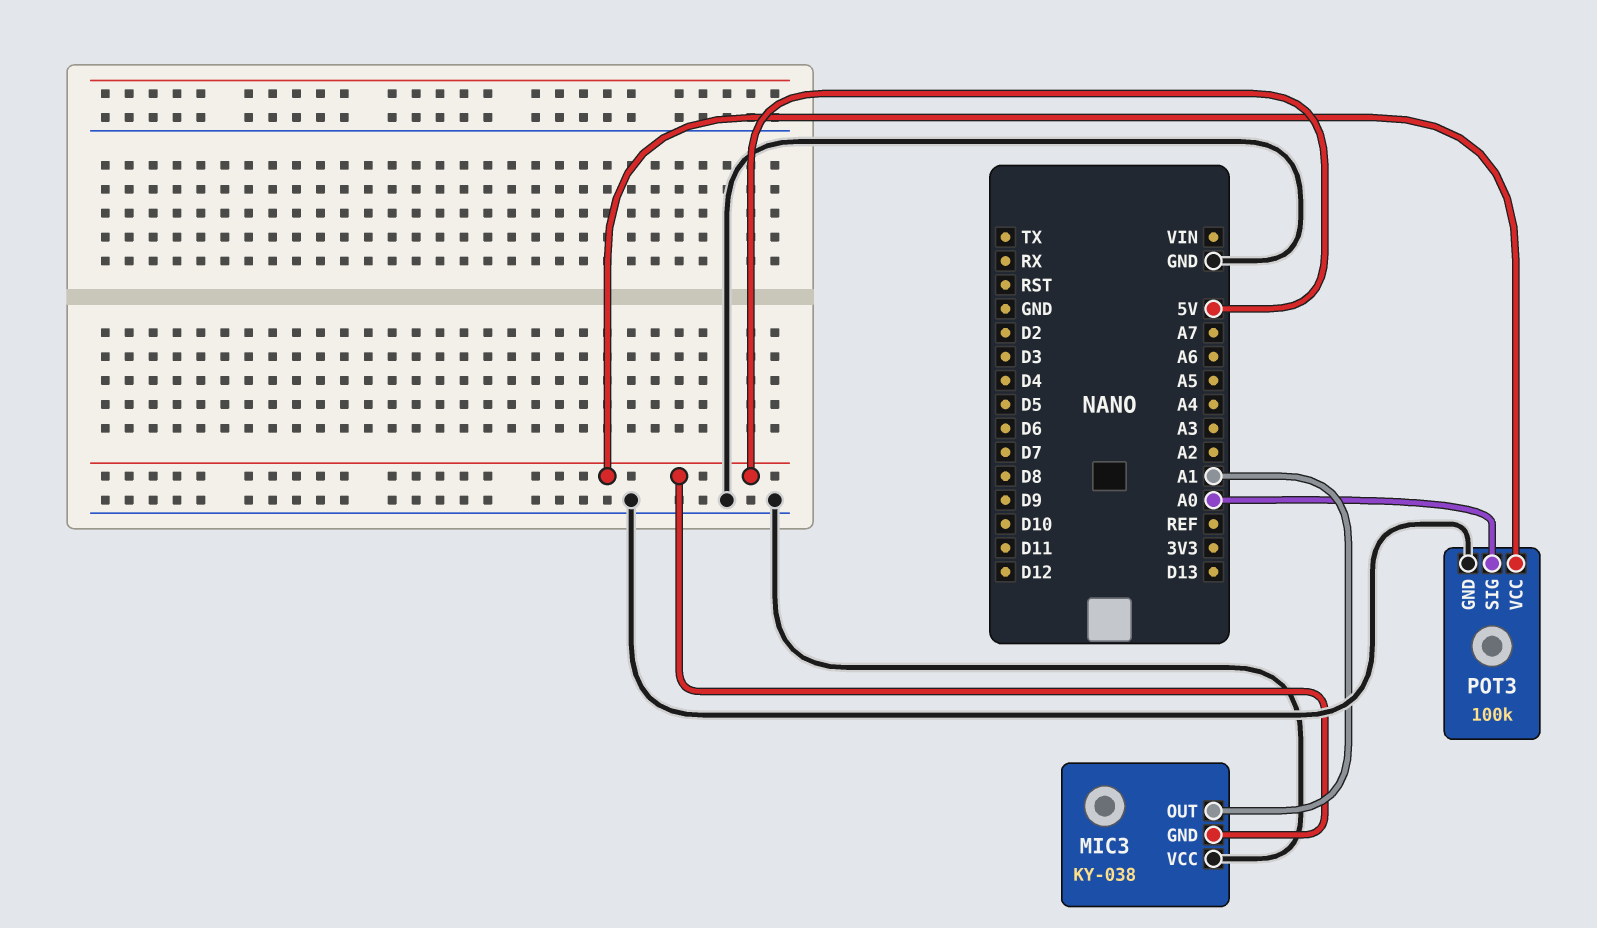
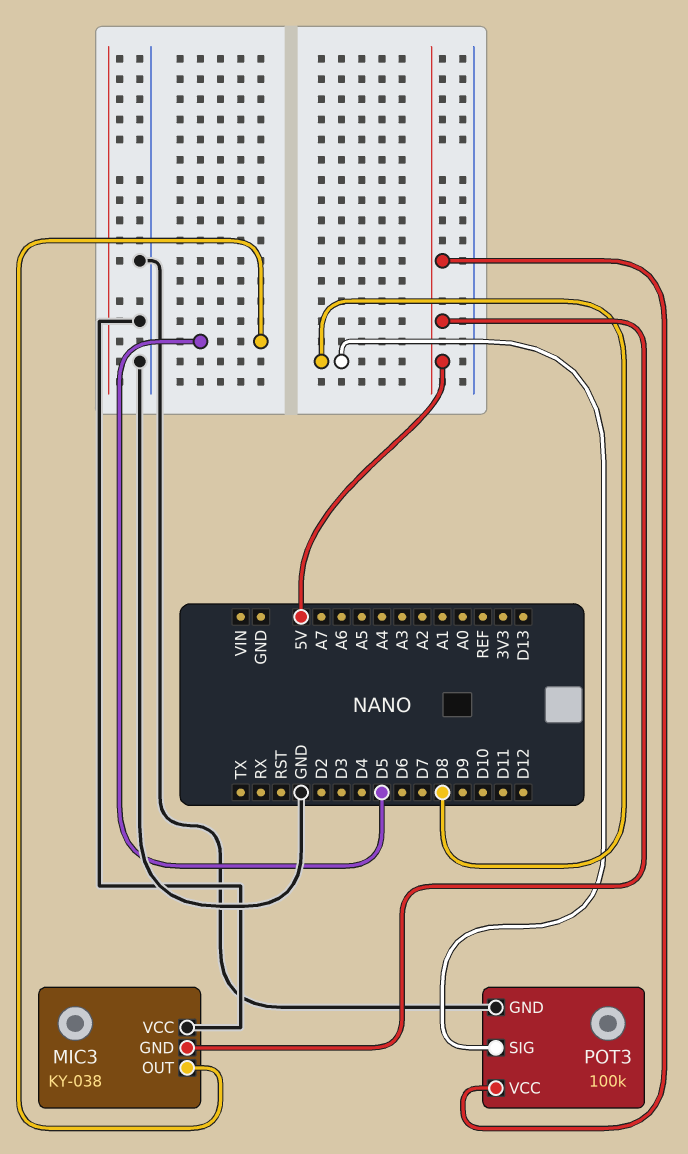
MIC3 pin OUT: A1 -> D5
POT3 pin SIG: A0 -> D8

